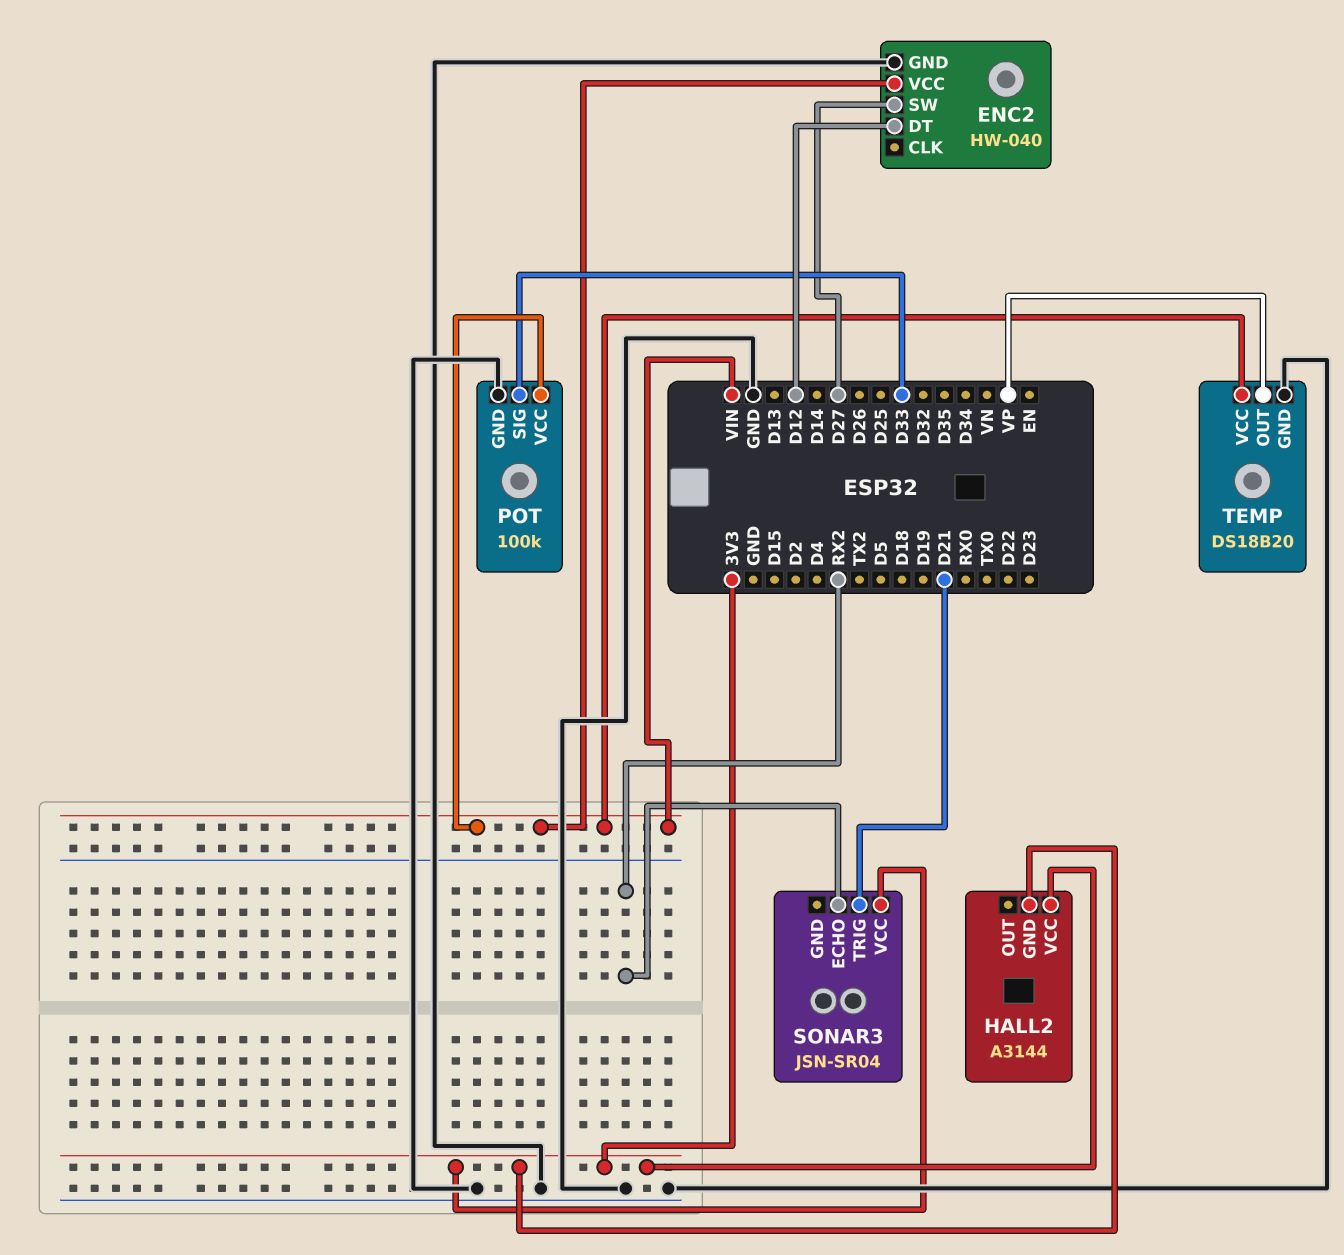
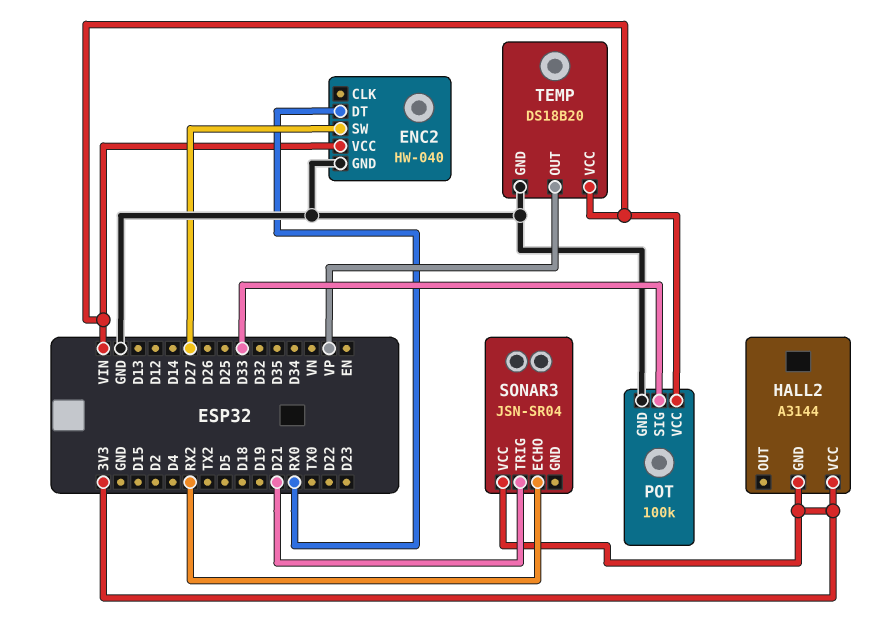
ENC2 pin DT: D12 -> RX0

